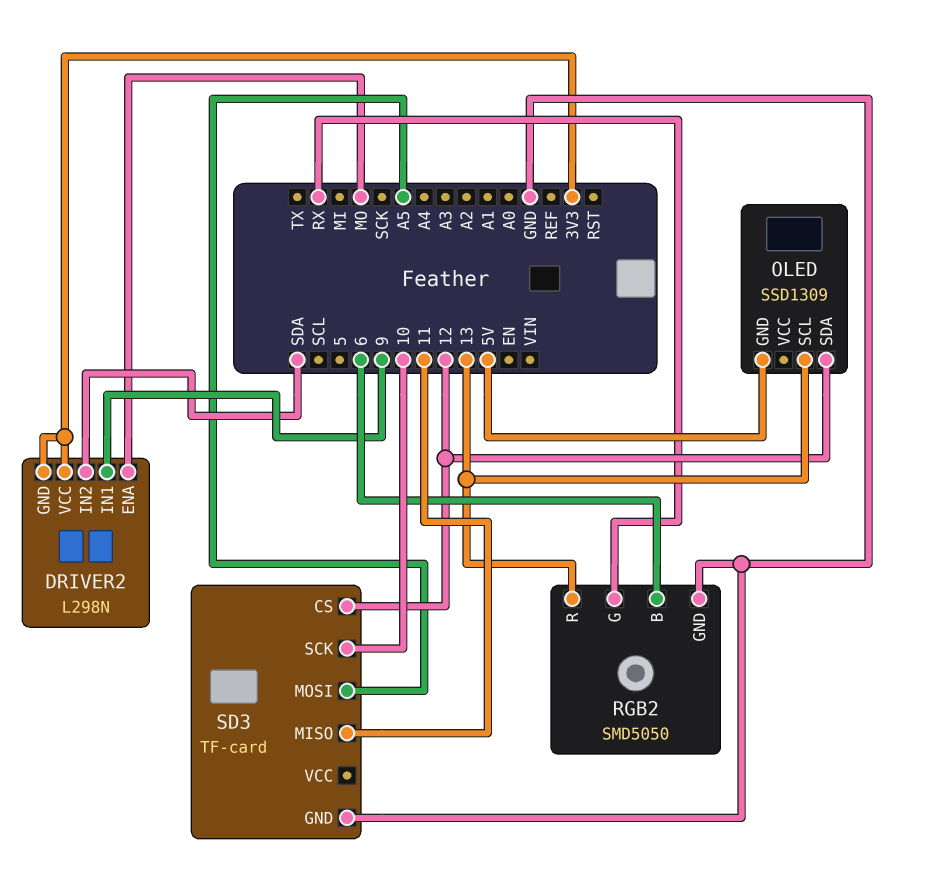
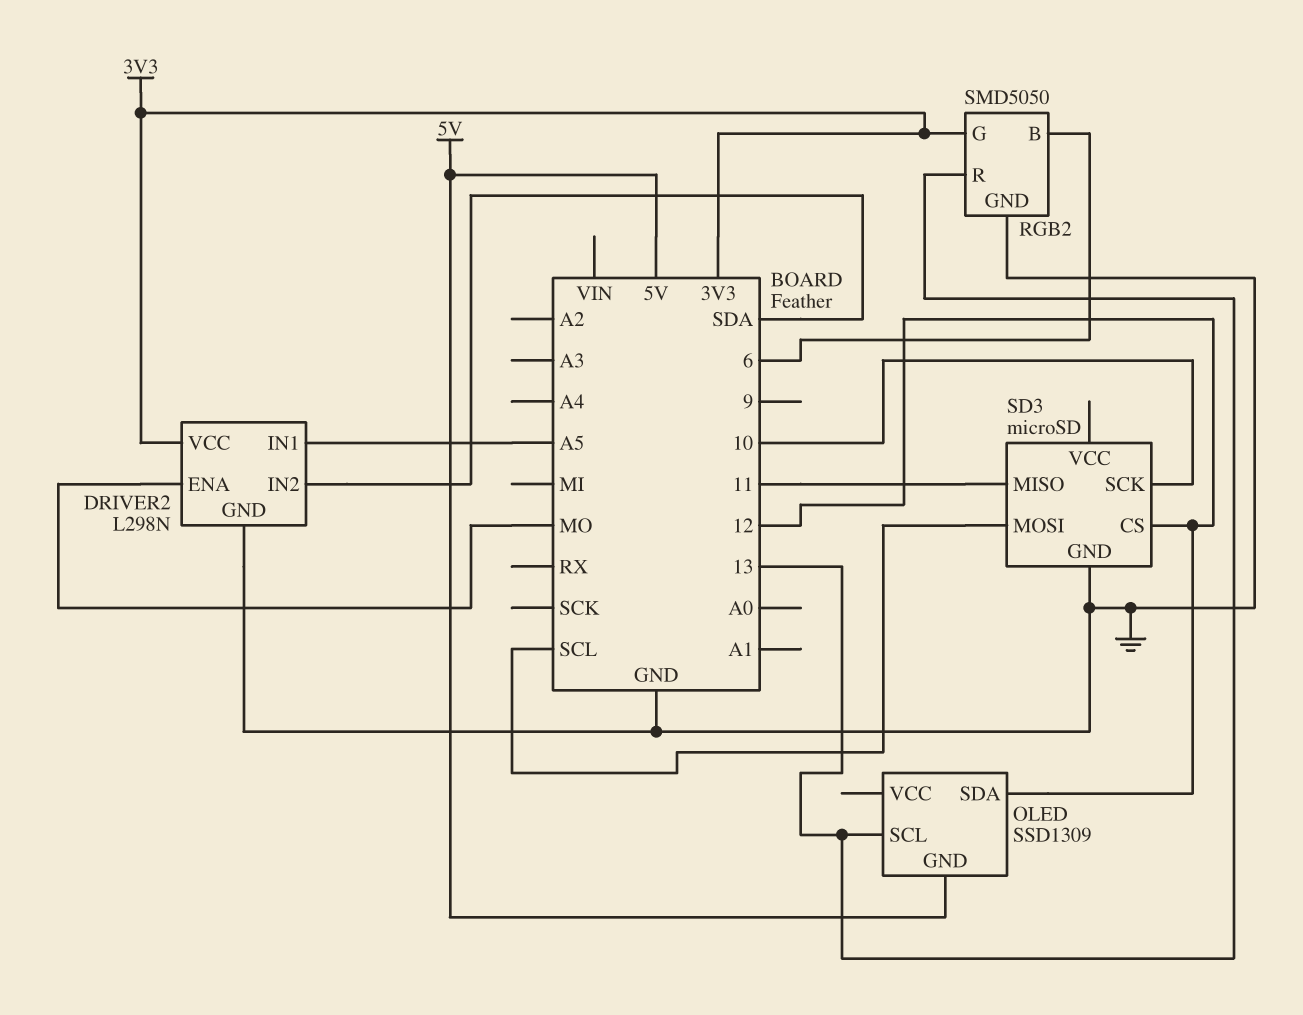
DRIVER2 pin GND: 3V3 -> GND
DRIVER2 pin IN1: 9 -> A5
RGB2 pin G: RX -> 3V3
SD3: TF-card -> microSD
SD3 pin MOSI: A5 -> SCL

